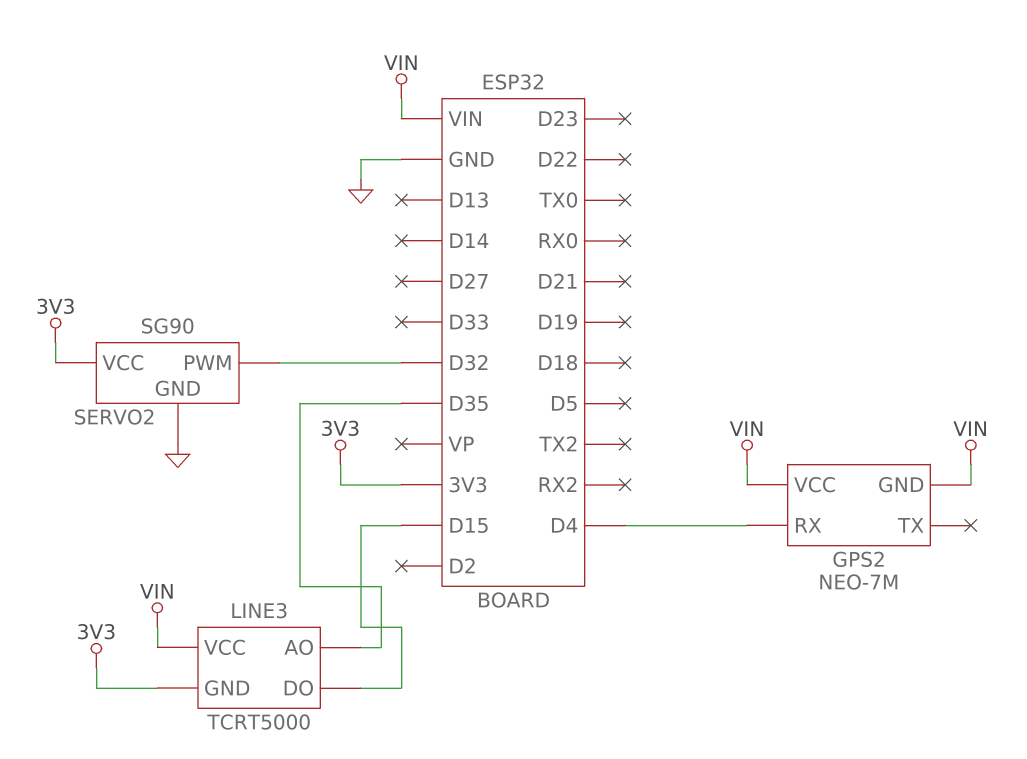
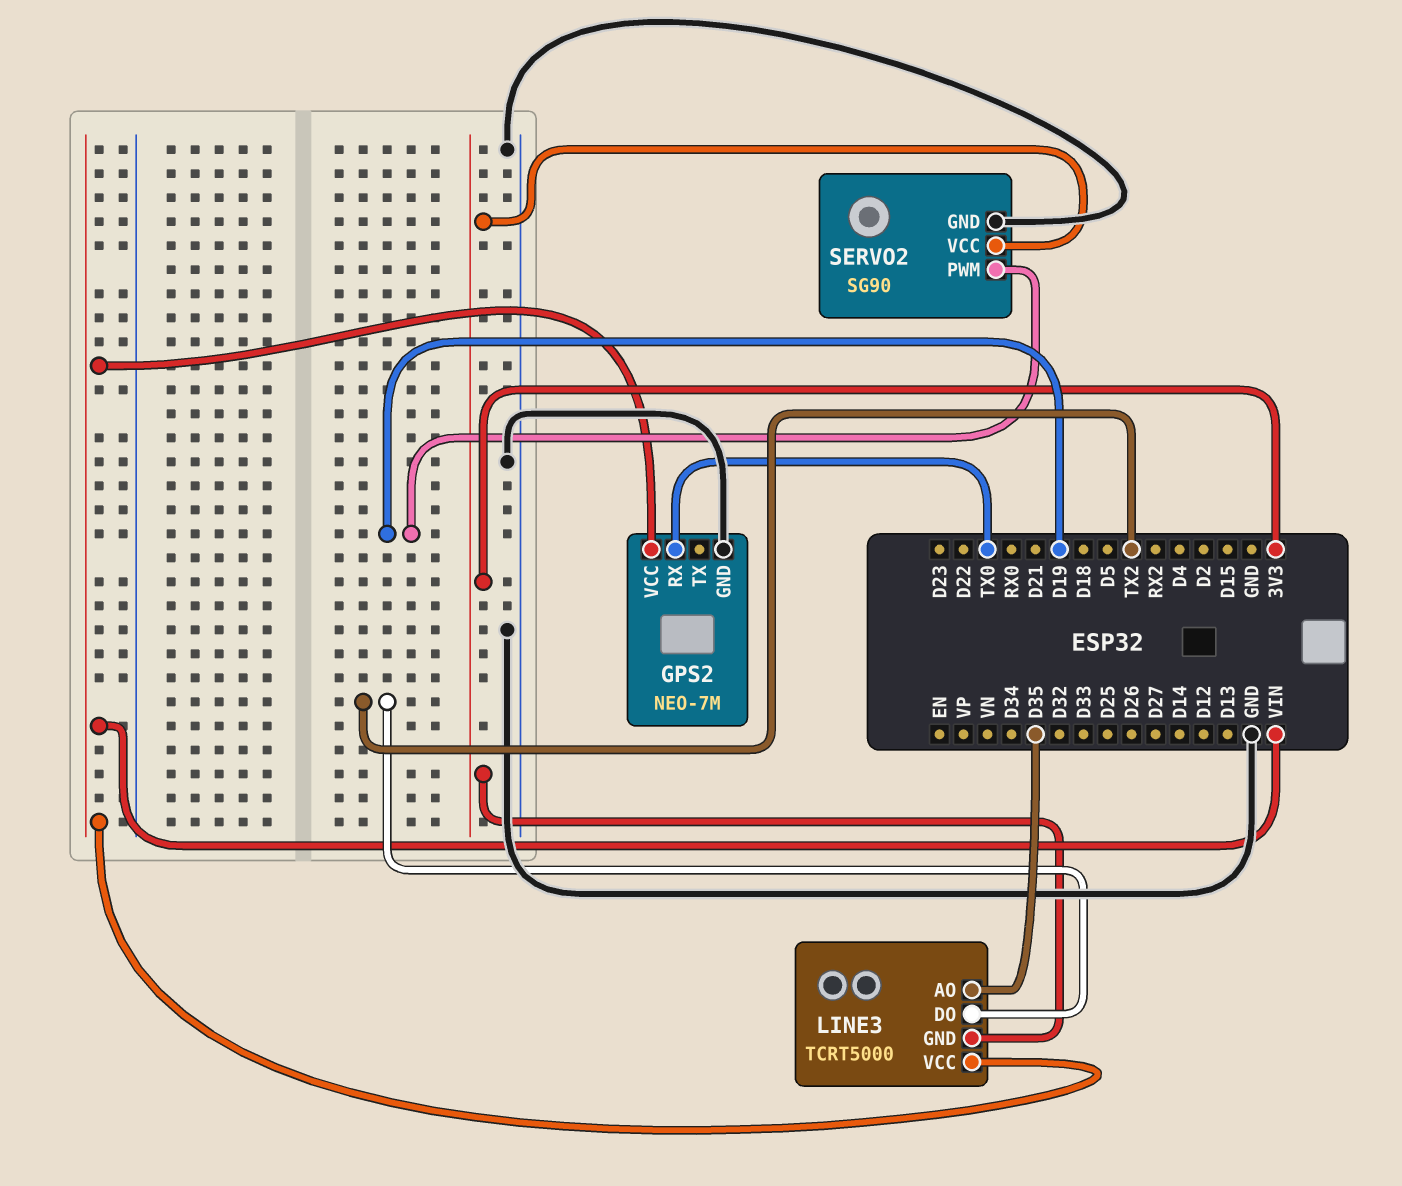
GPS2 pin GND: VIN -> GND
GPS2 pin RX: D4 -> TX0
LINE3 pin DO: D15 -> TX2
SERVO2 pin PWM: D32 -> D19

